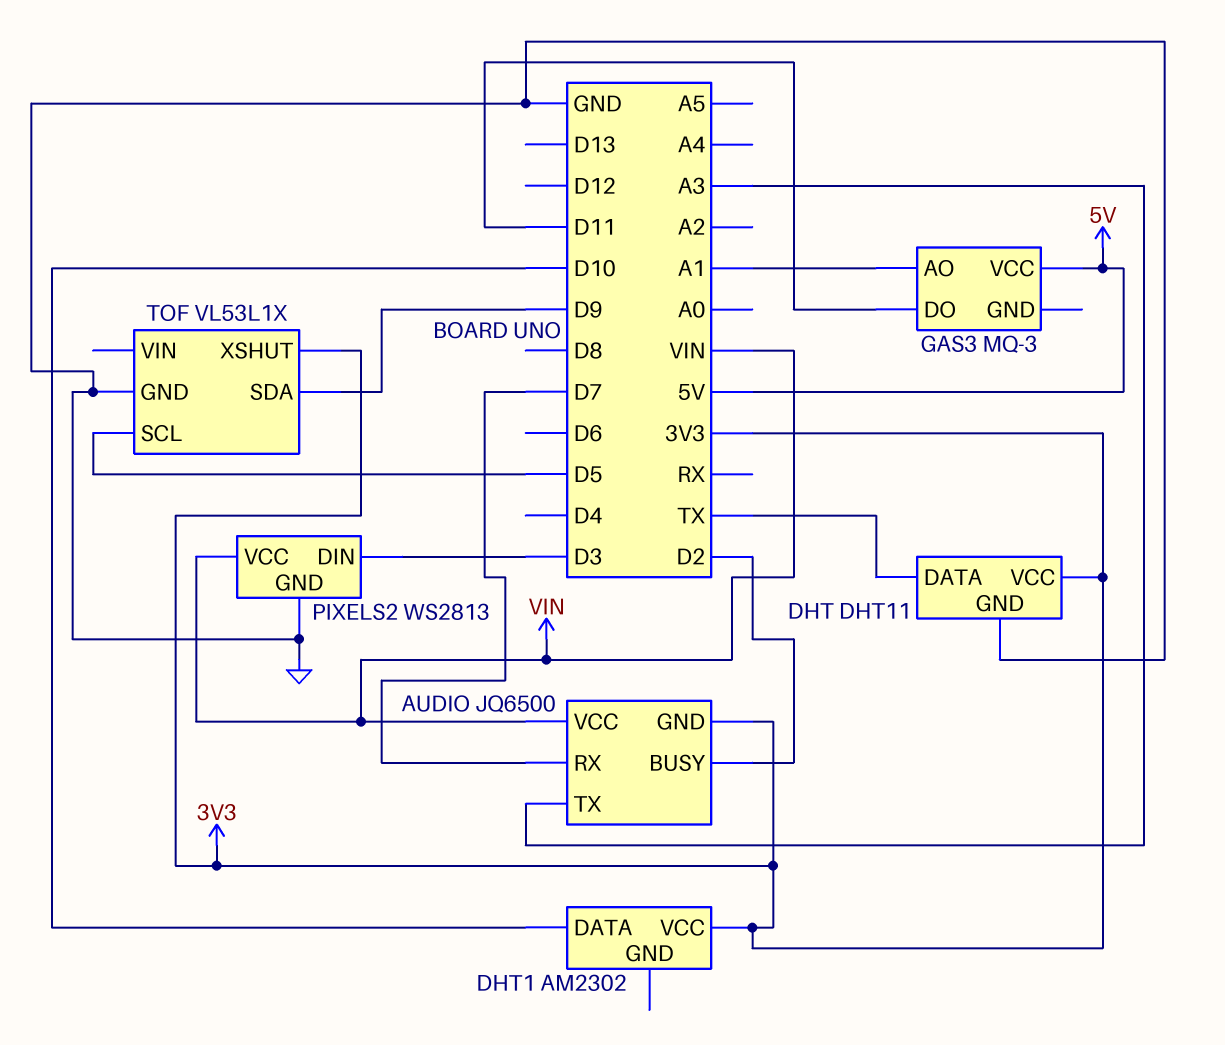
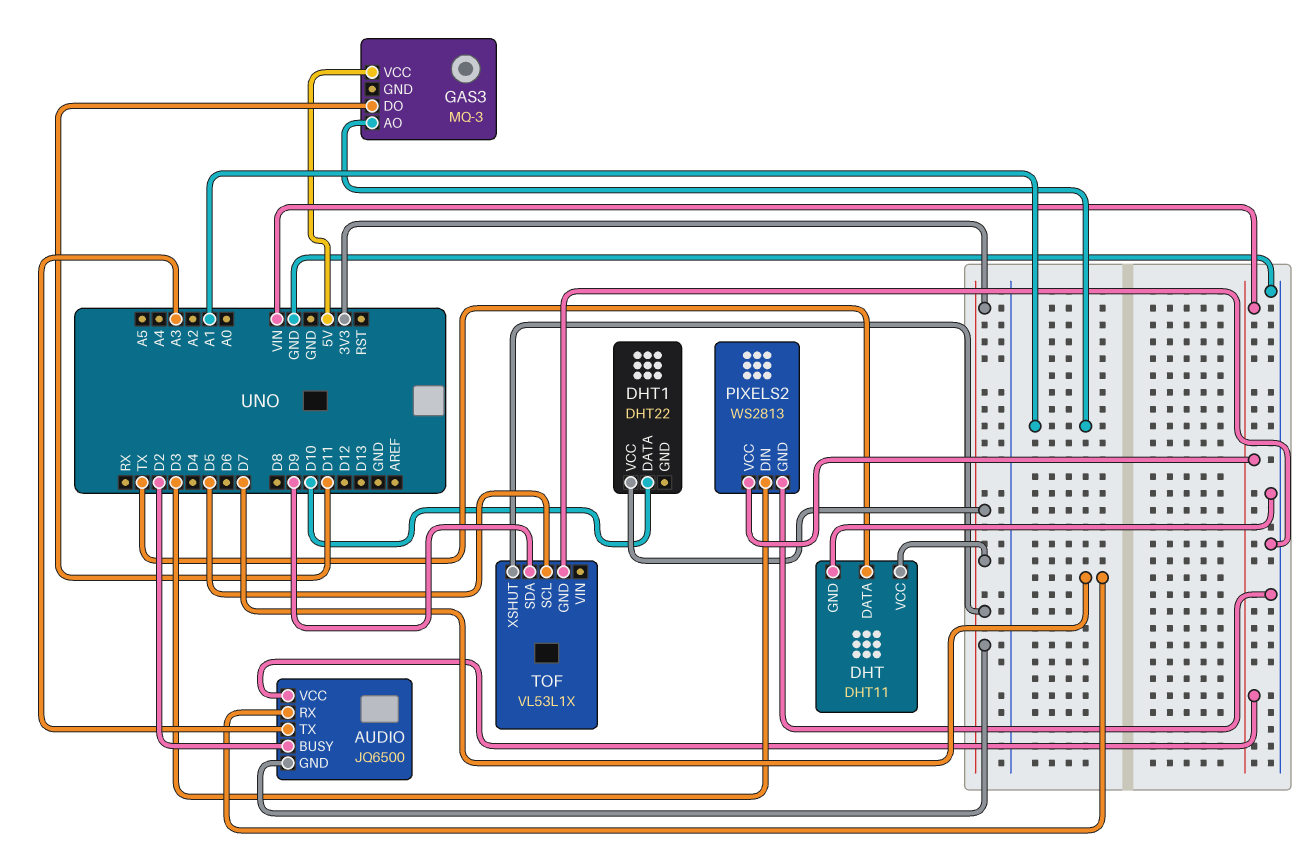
DHT1: AM2302 -> DHT22

